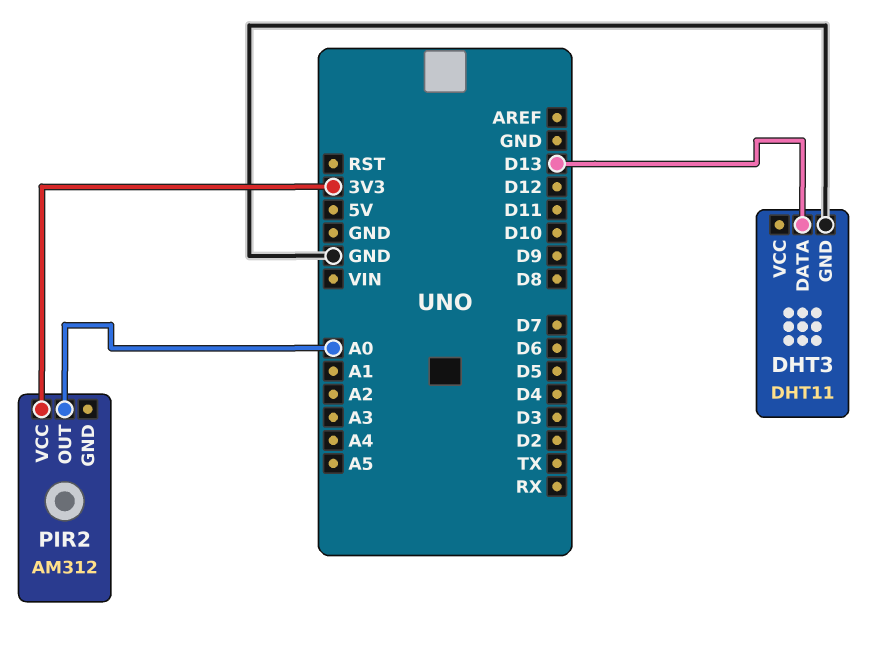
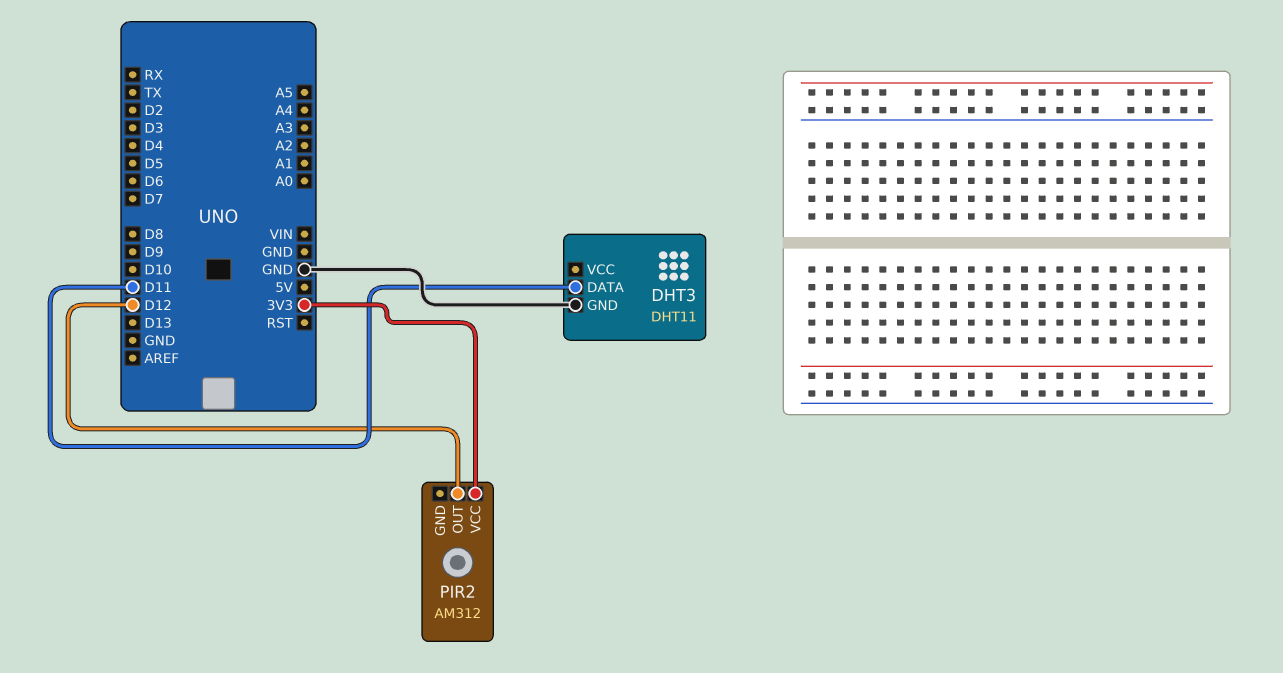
DHT3 pin DATA: D13 -> D11
PIR2 pin OUT: A0 -> D12

